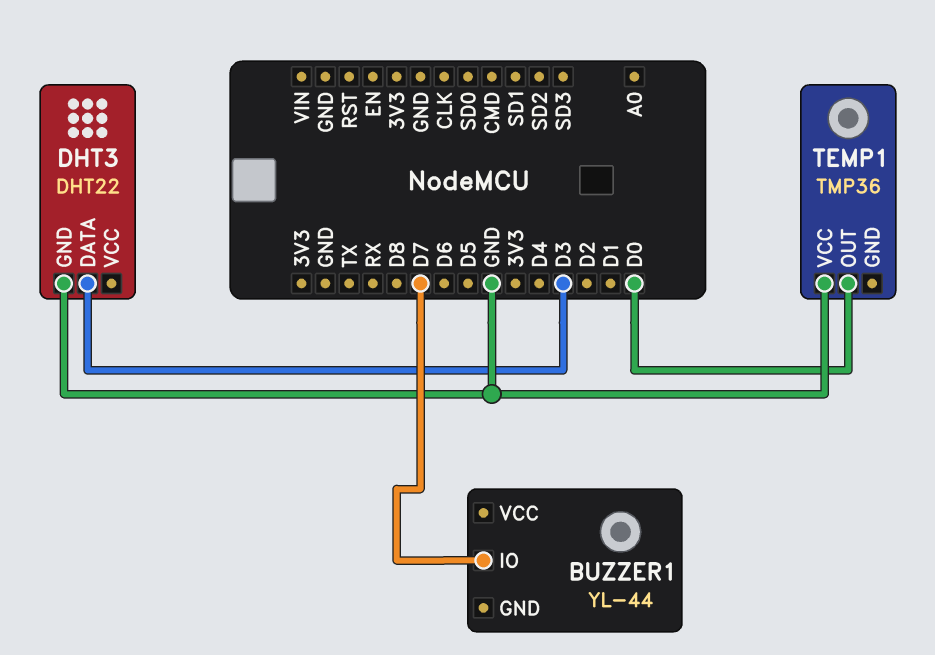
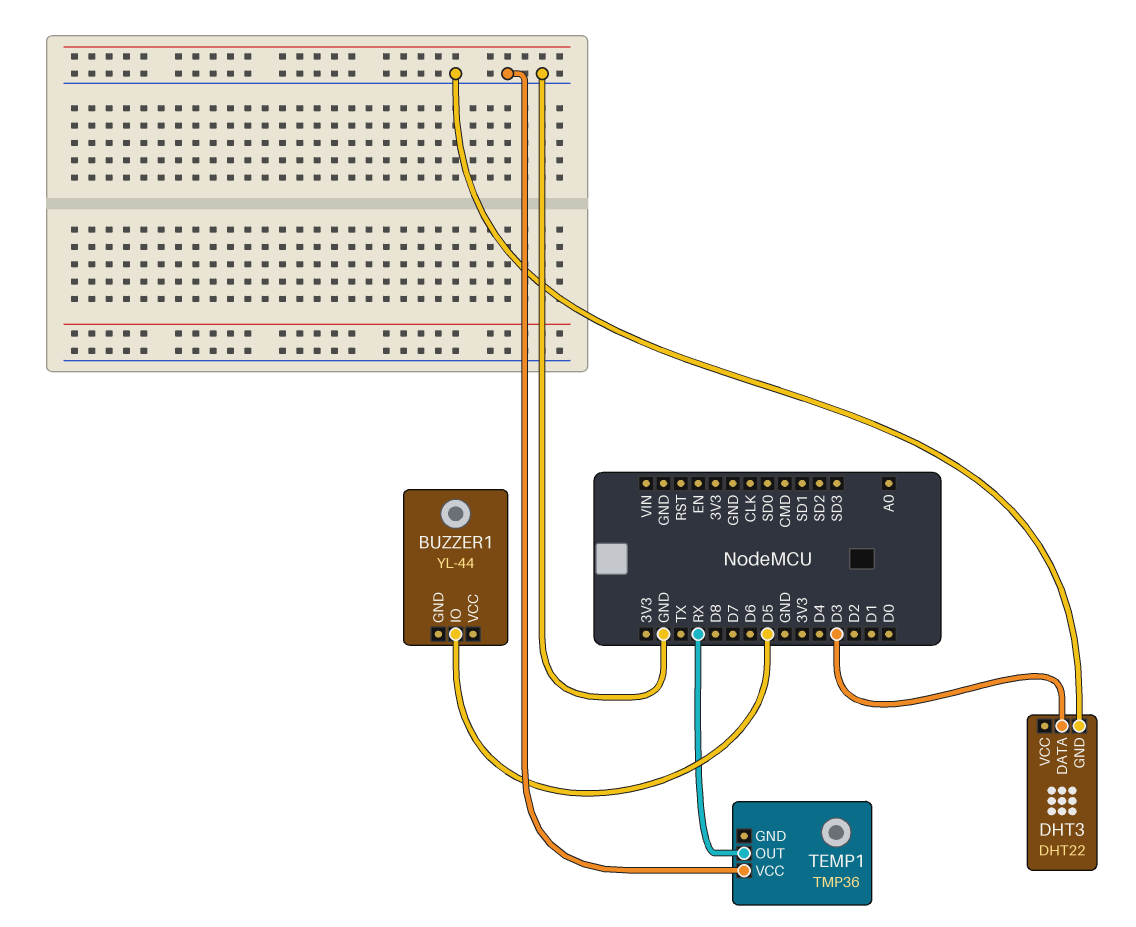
BUZZER1 pin IO: D7 -> D5
TEMP1 pin OUT: D0 -> RX

